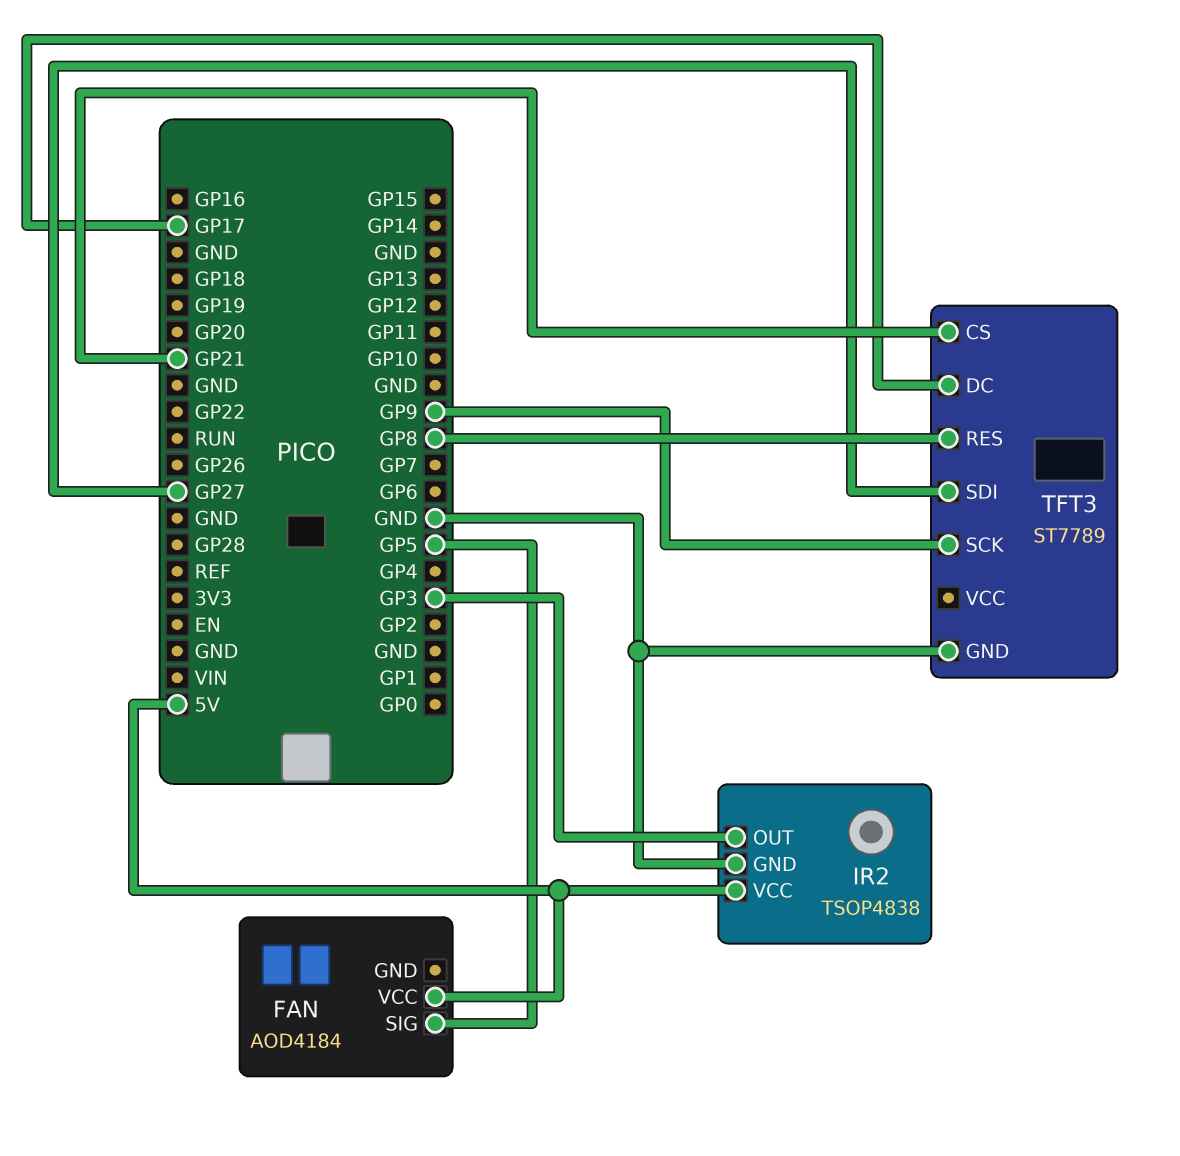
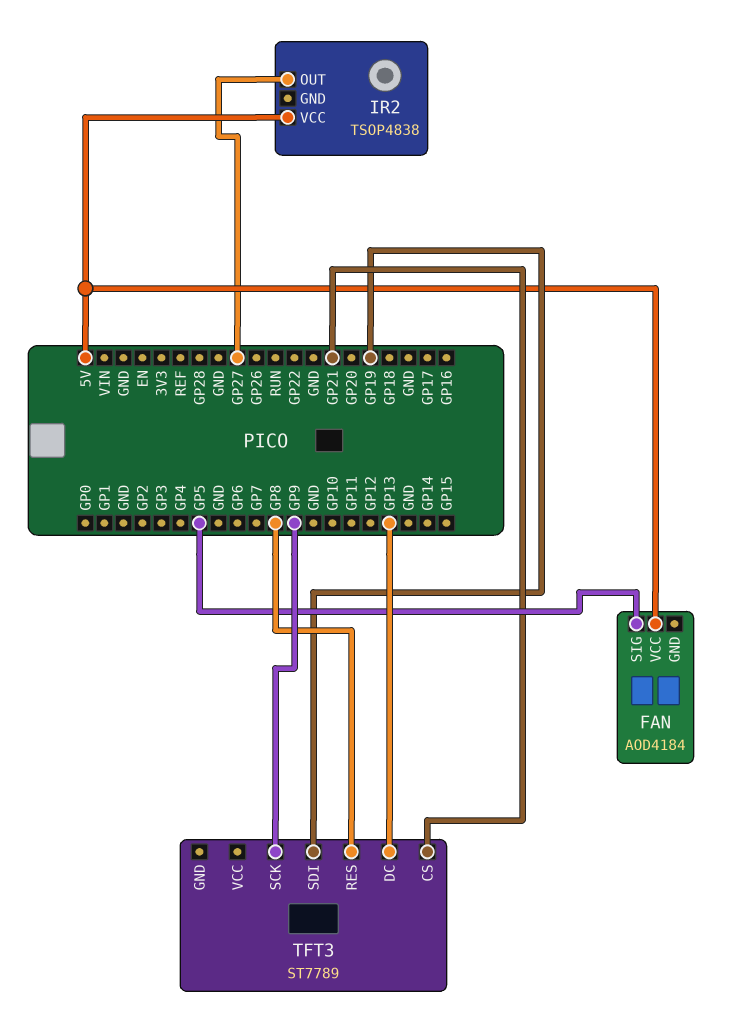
IR2 pin GND: GND -> none
IR2 pin OUT: GP3 -> GP27
TFT3 pin DC: GP17 -> GP13
TFT3 pin GND: GND -> none
TFT3 pin SDI: GP27 -> GP19

